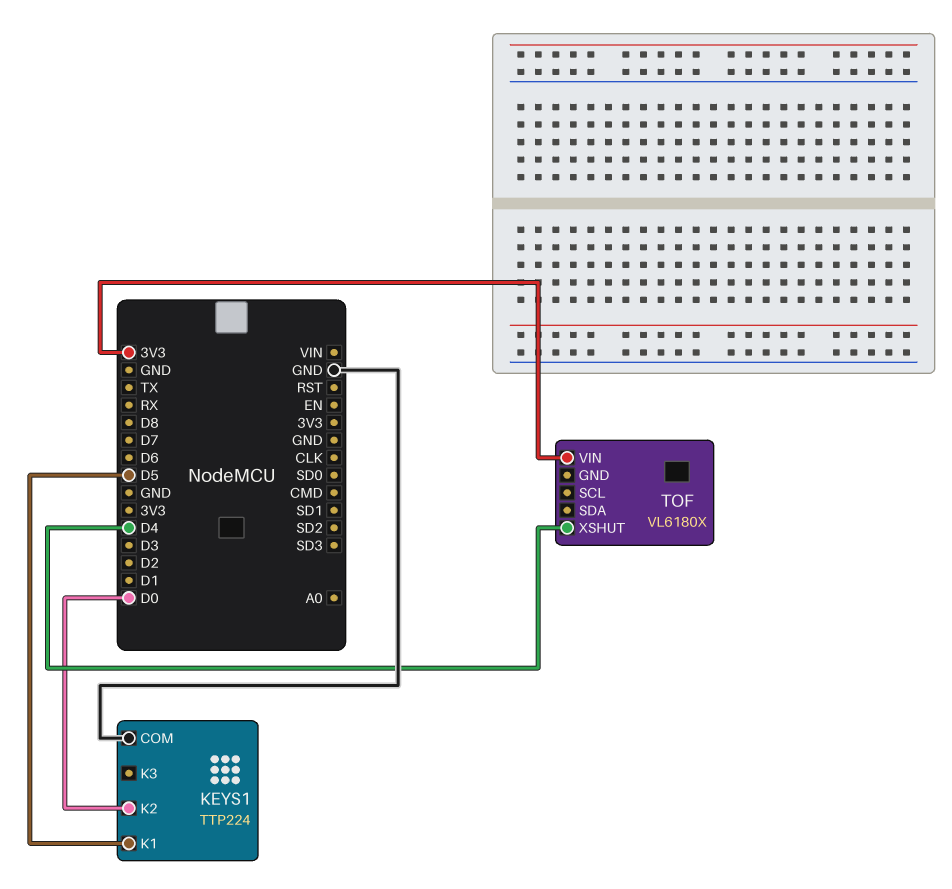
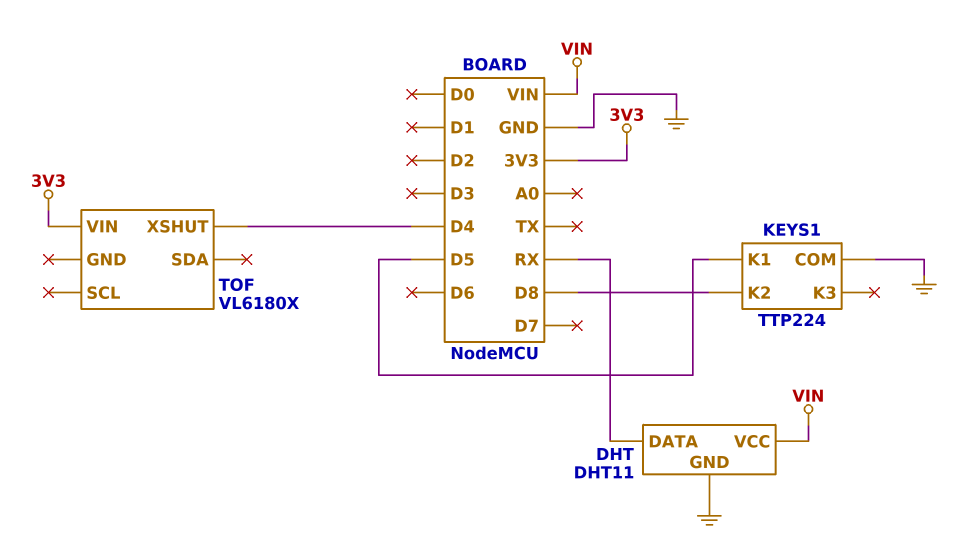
DHT: none -> DHT11
DHT pin DATA: none -> RX
DHT pin GND: none -> GND
DHT pin VCC: none -> VIN
KEYS1 pin K2: D0 -> D8

